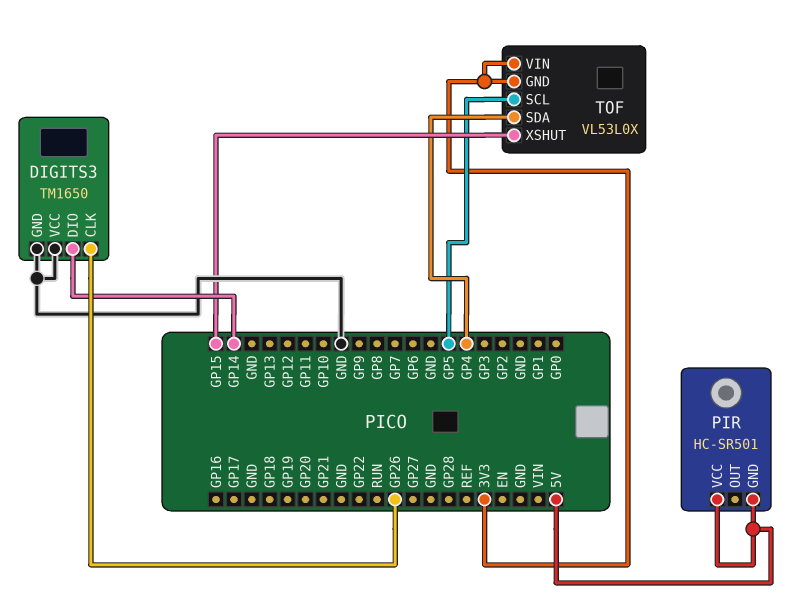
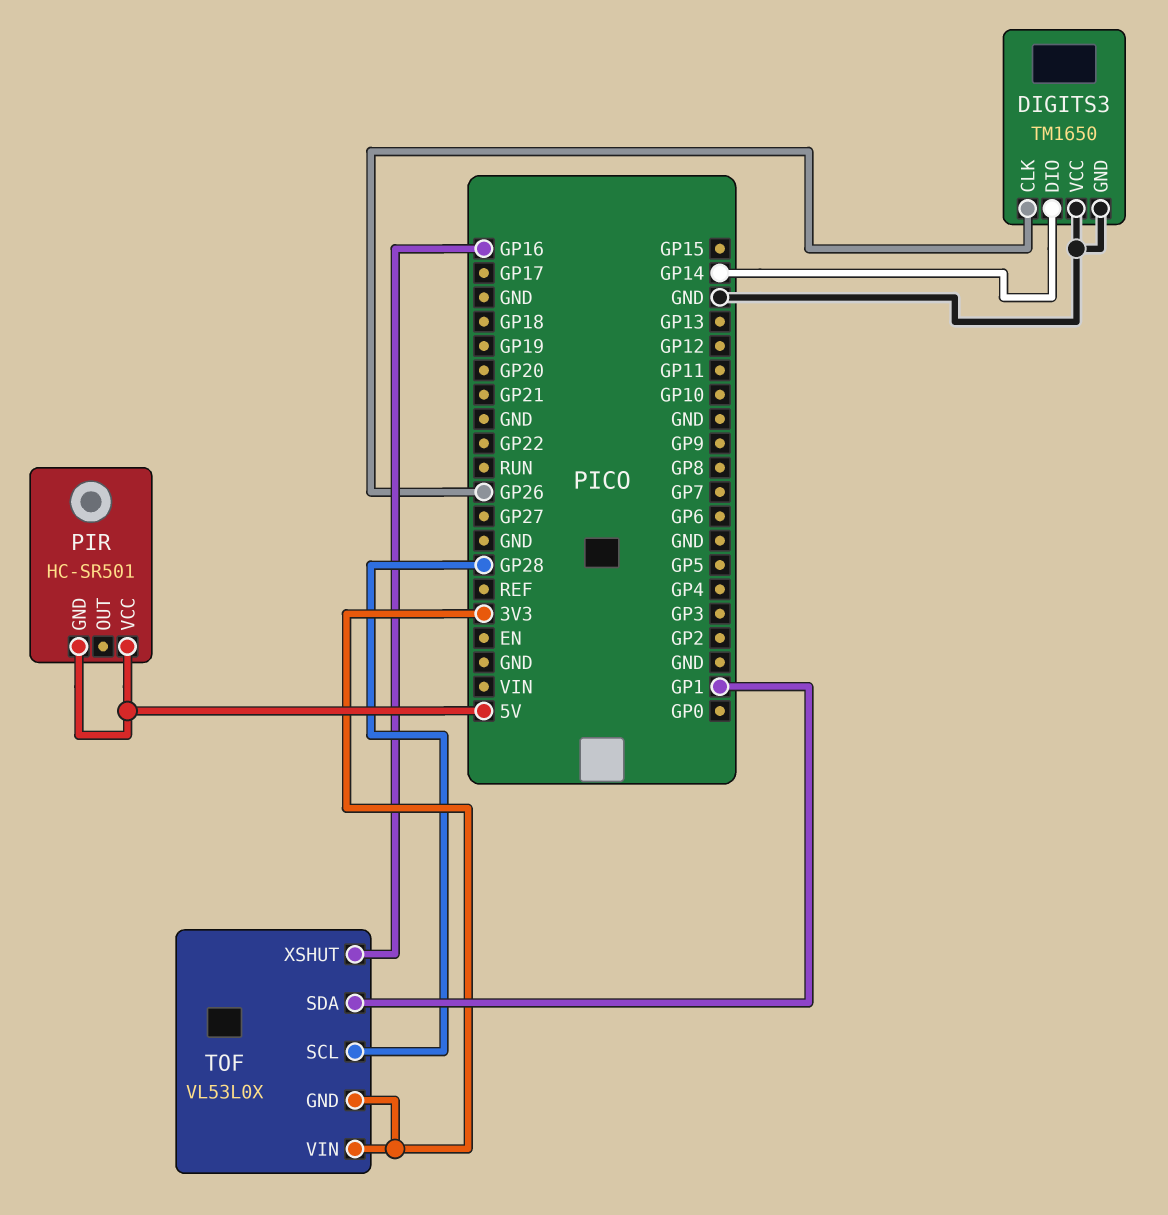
TOF pin SCL: GP5 -> GP28
TOF pin SDA: GP4 -> GP1
TOF pin XSHUT: GP15 -> GP16

